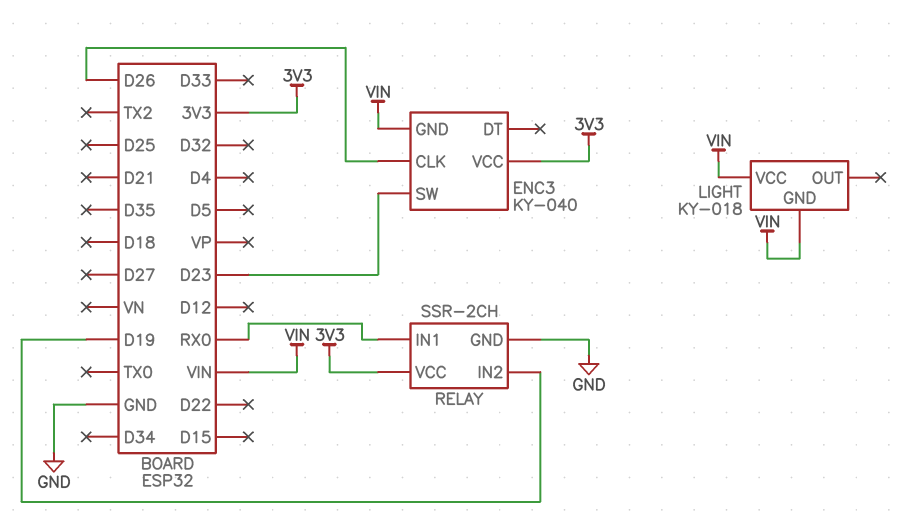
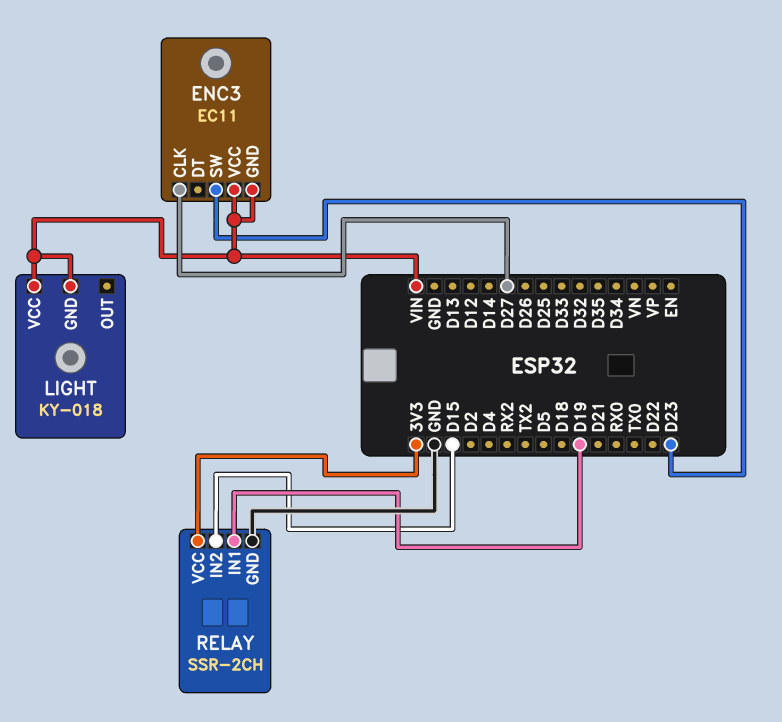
ENC3: KY-040 -> EC11
ENC3 pin CLK: D26 -> D27
ENC3 pin VCC: 3V3 -> VIN
RELAY pin IN1: RX0 -> D19
RELAY pin IN2: D19 -> D15

